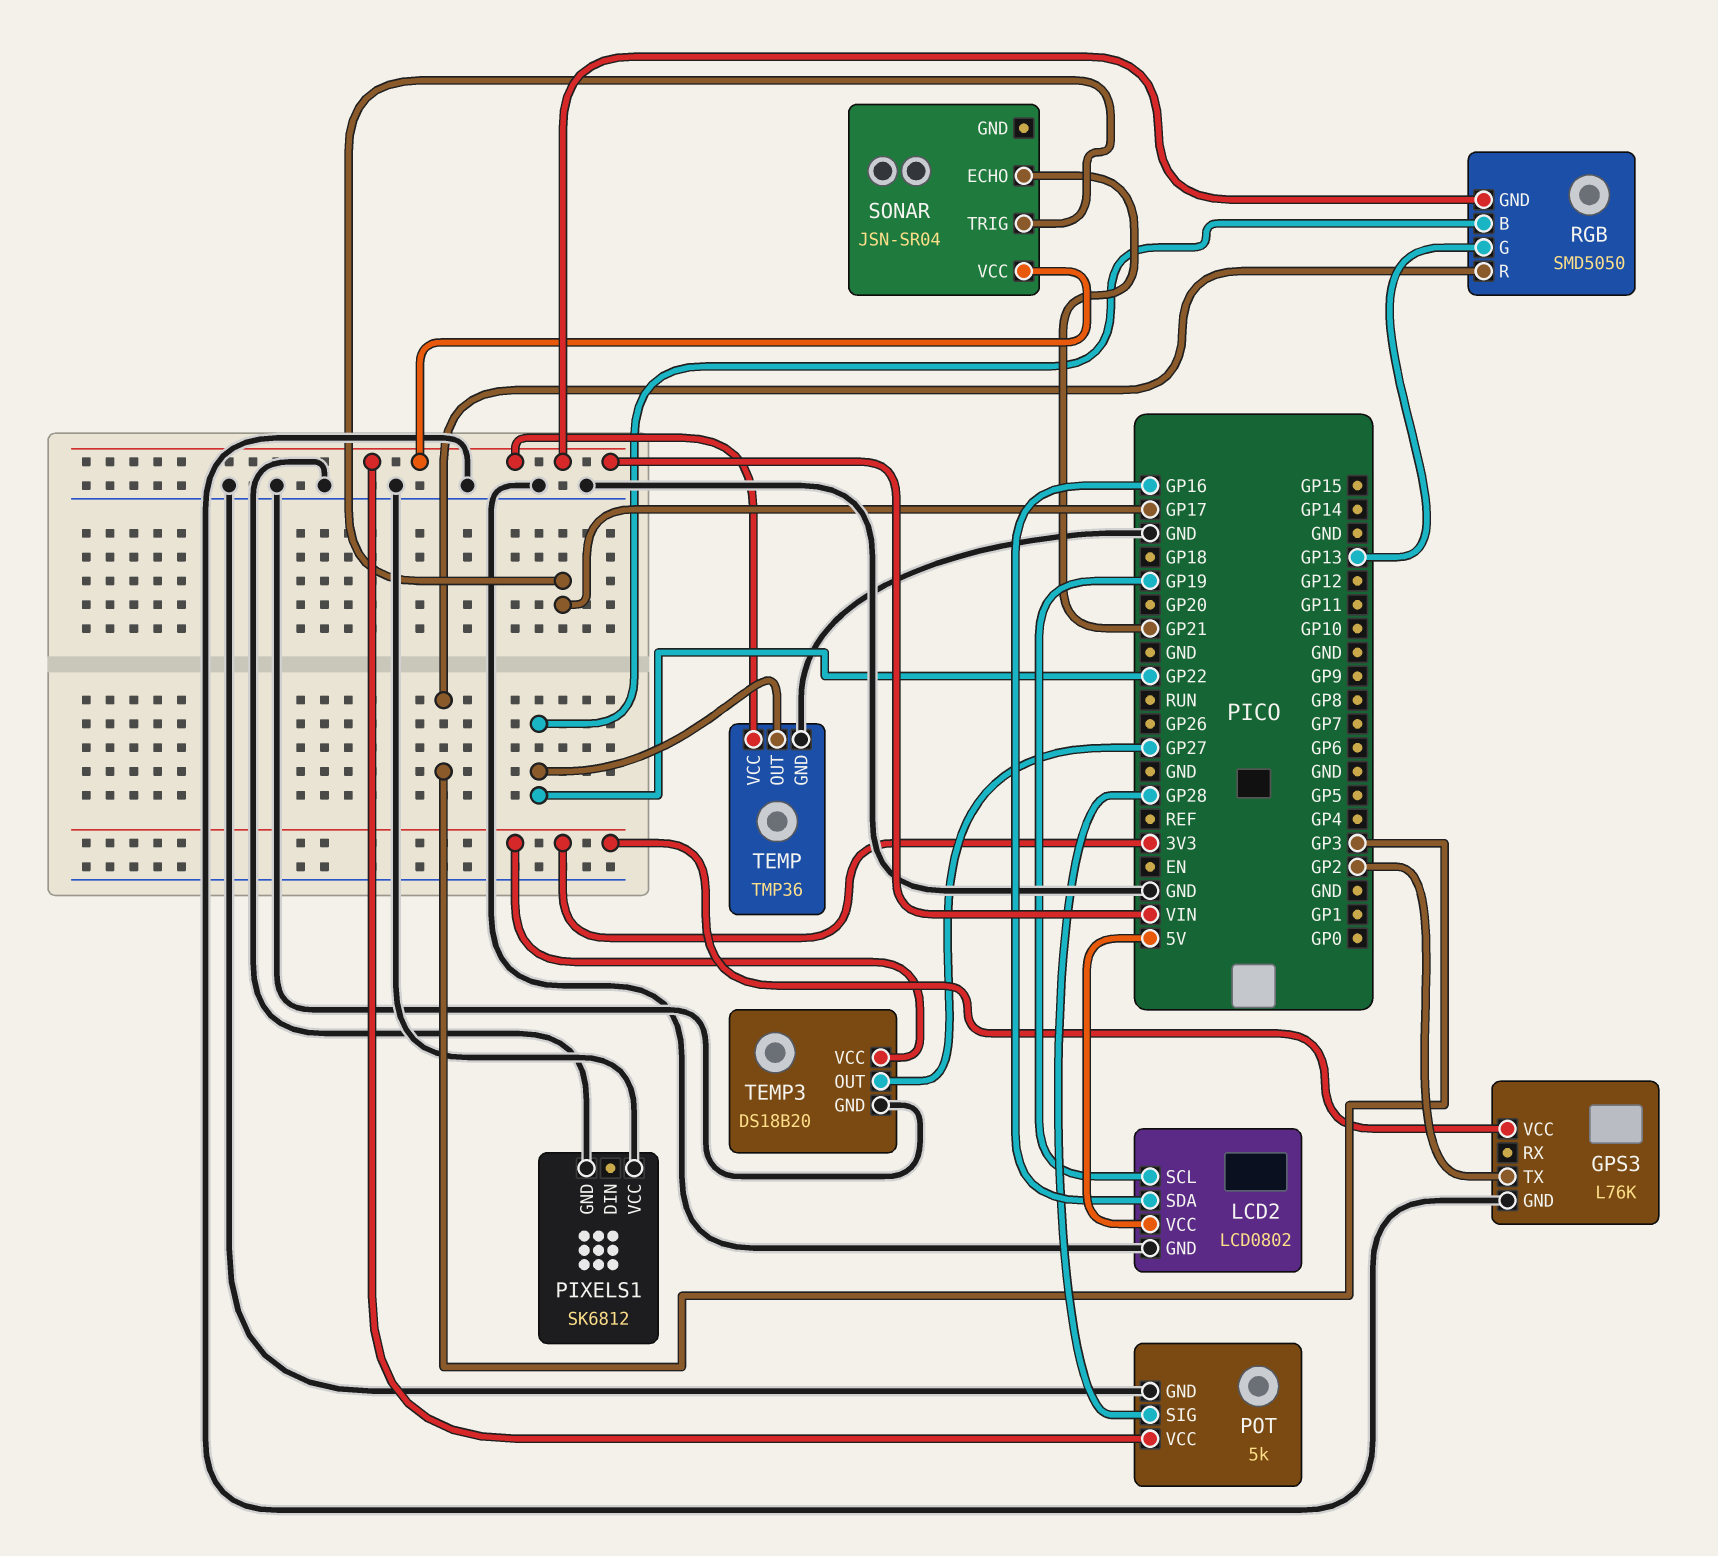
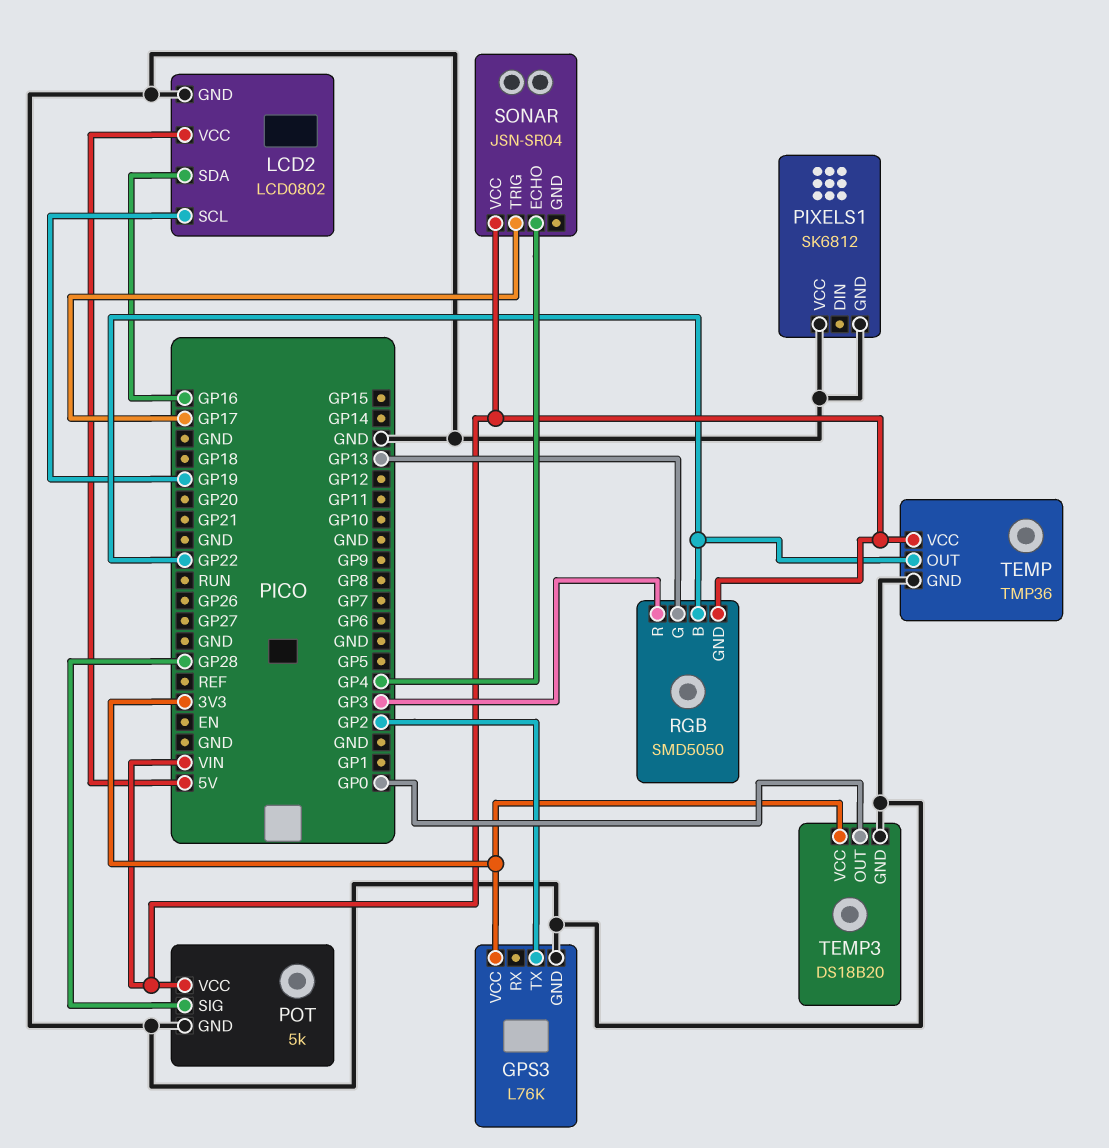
SONAR pin ECHO: GP21 -> GP4
TEMP3 pin OUT: GP27 -> GP0

